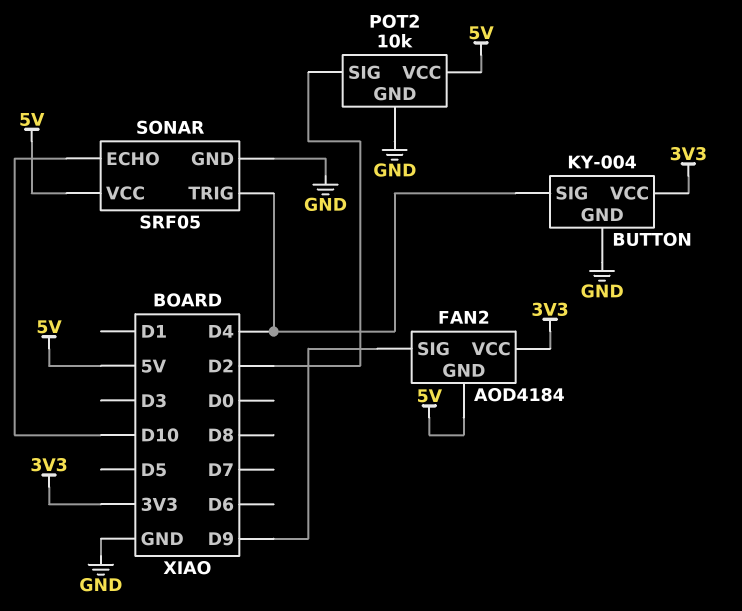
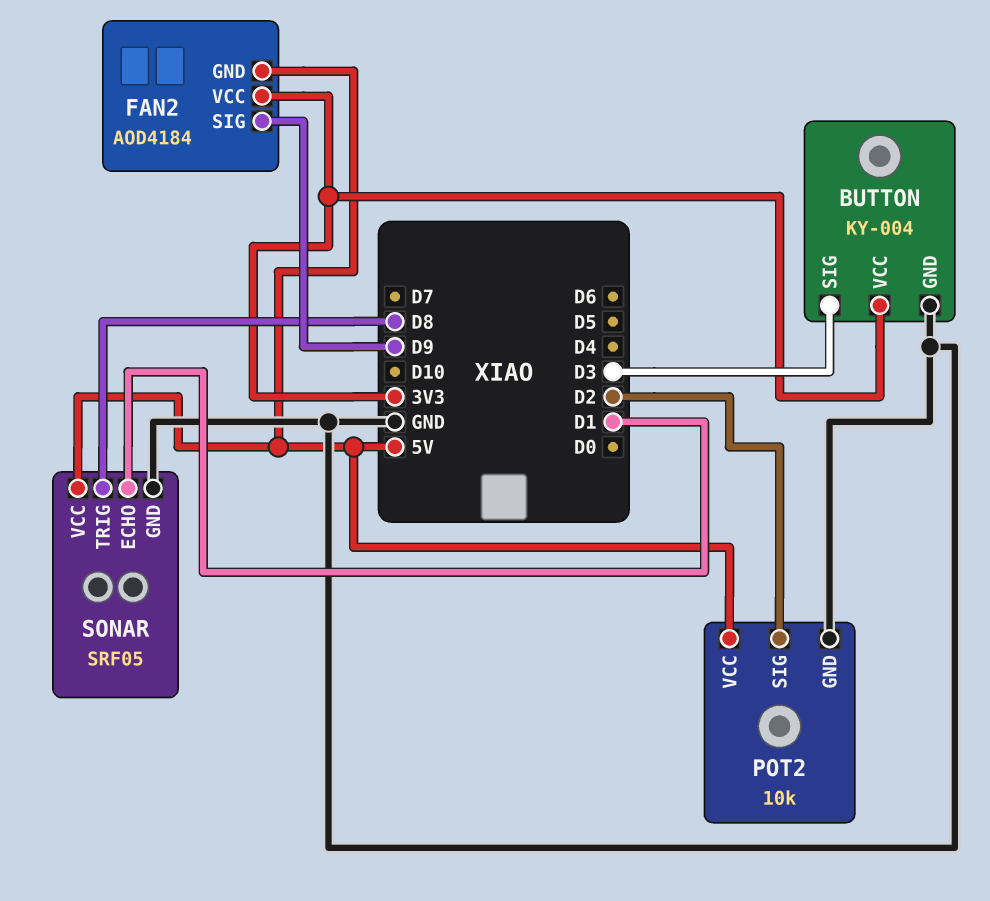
BUTTON pin SIG: D4 -> D3
SONAR pin ECHO: D10 -> D1
SONAR pin TRIG: D4 -> D8

